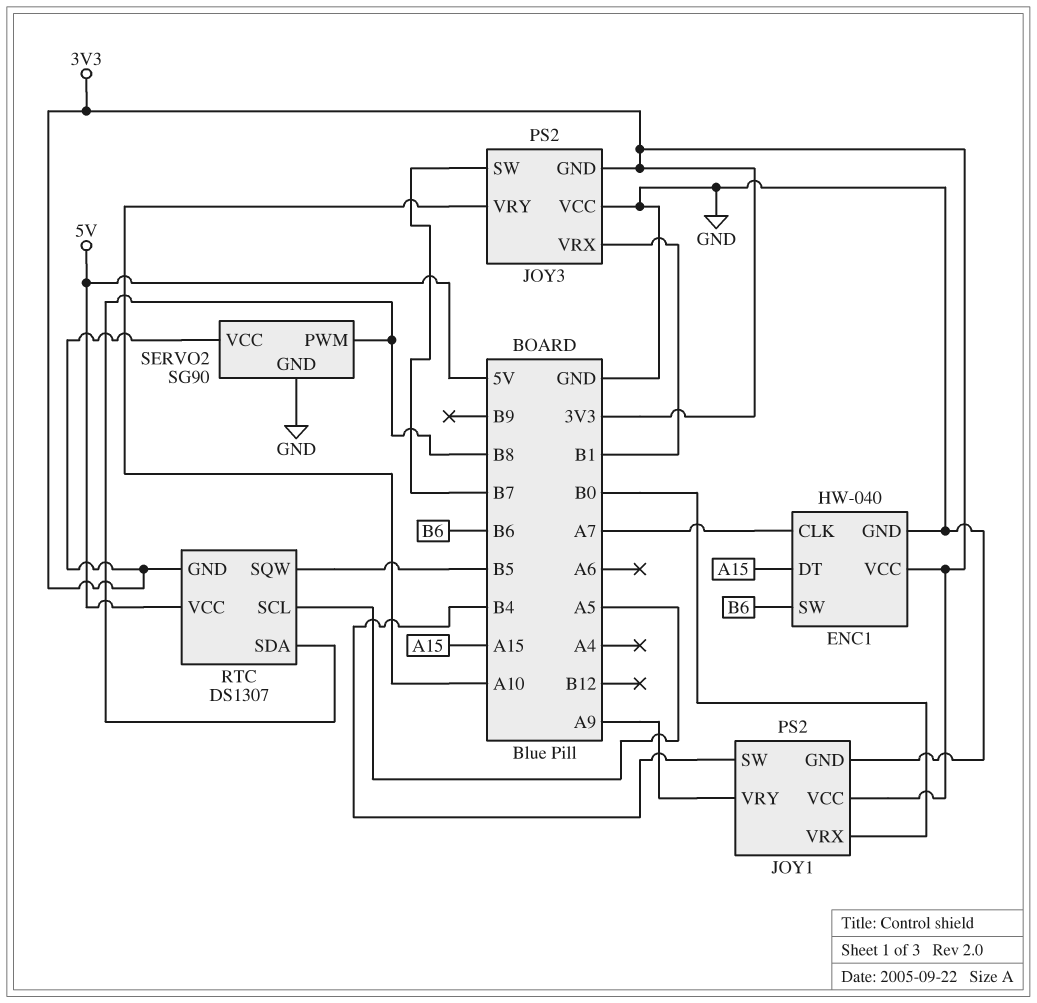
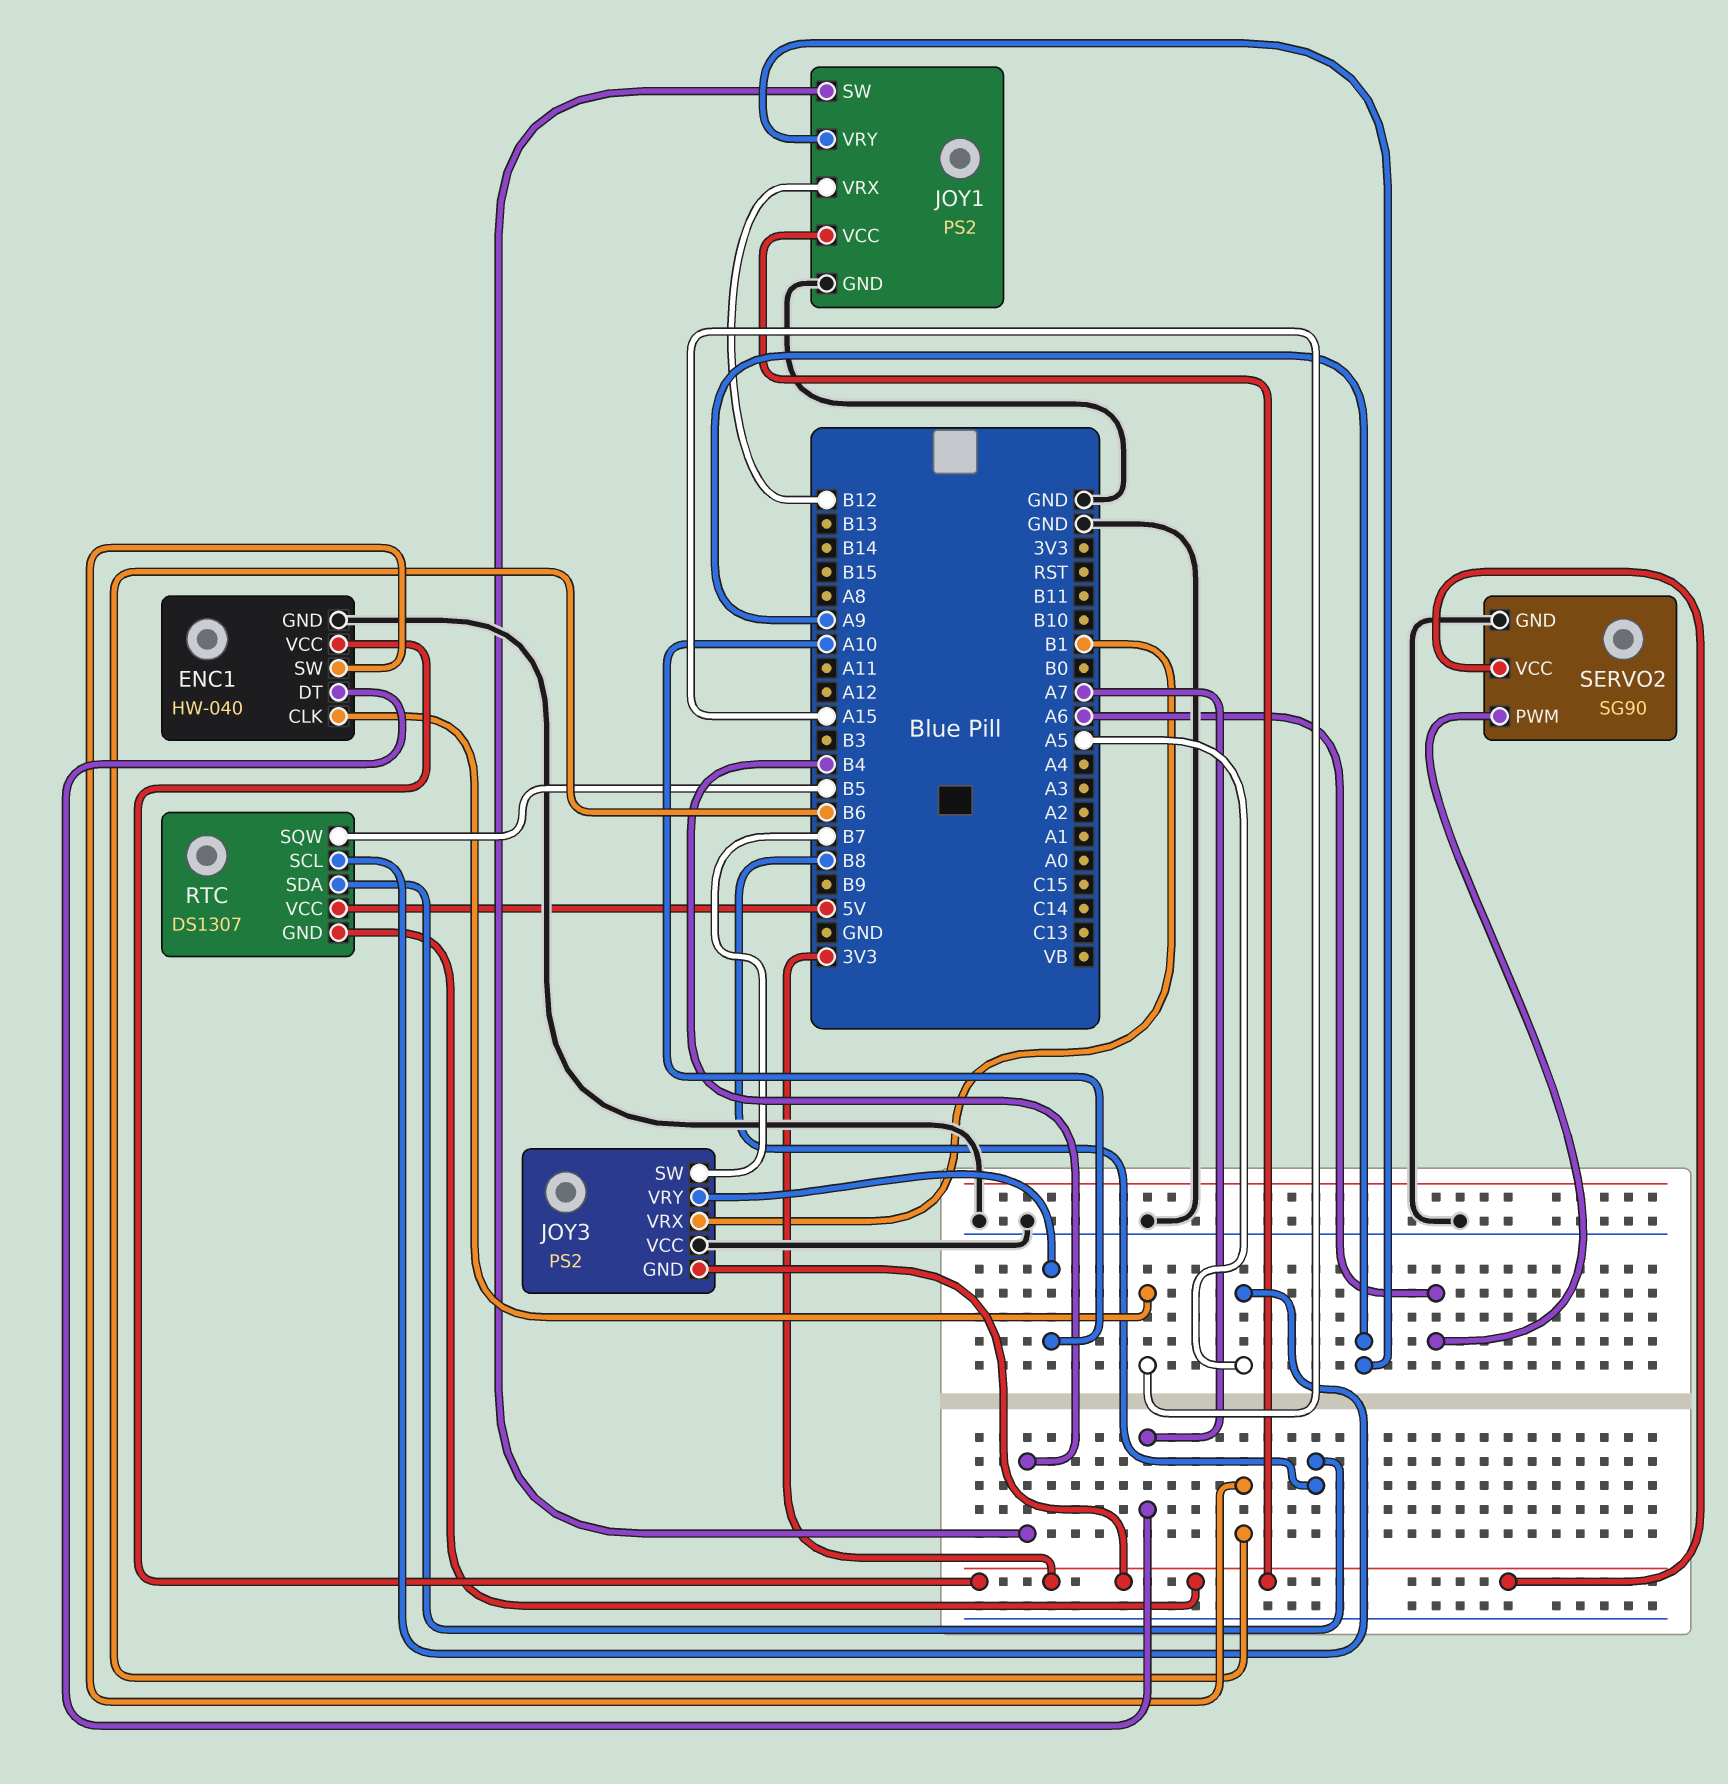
ENC1 pin CLK: A7 -> A15
ENC1 pin DT: A15 -> A7
JOY1 pin VRX: B0 -> B12
SERVO2 pin PWM: B8 -> A6

